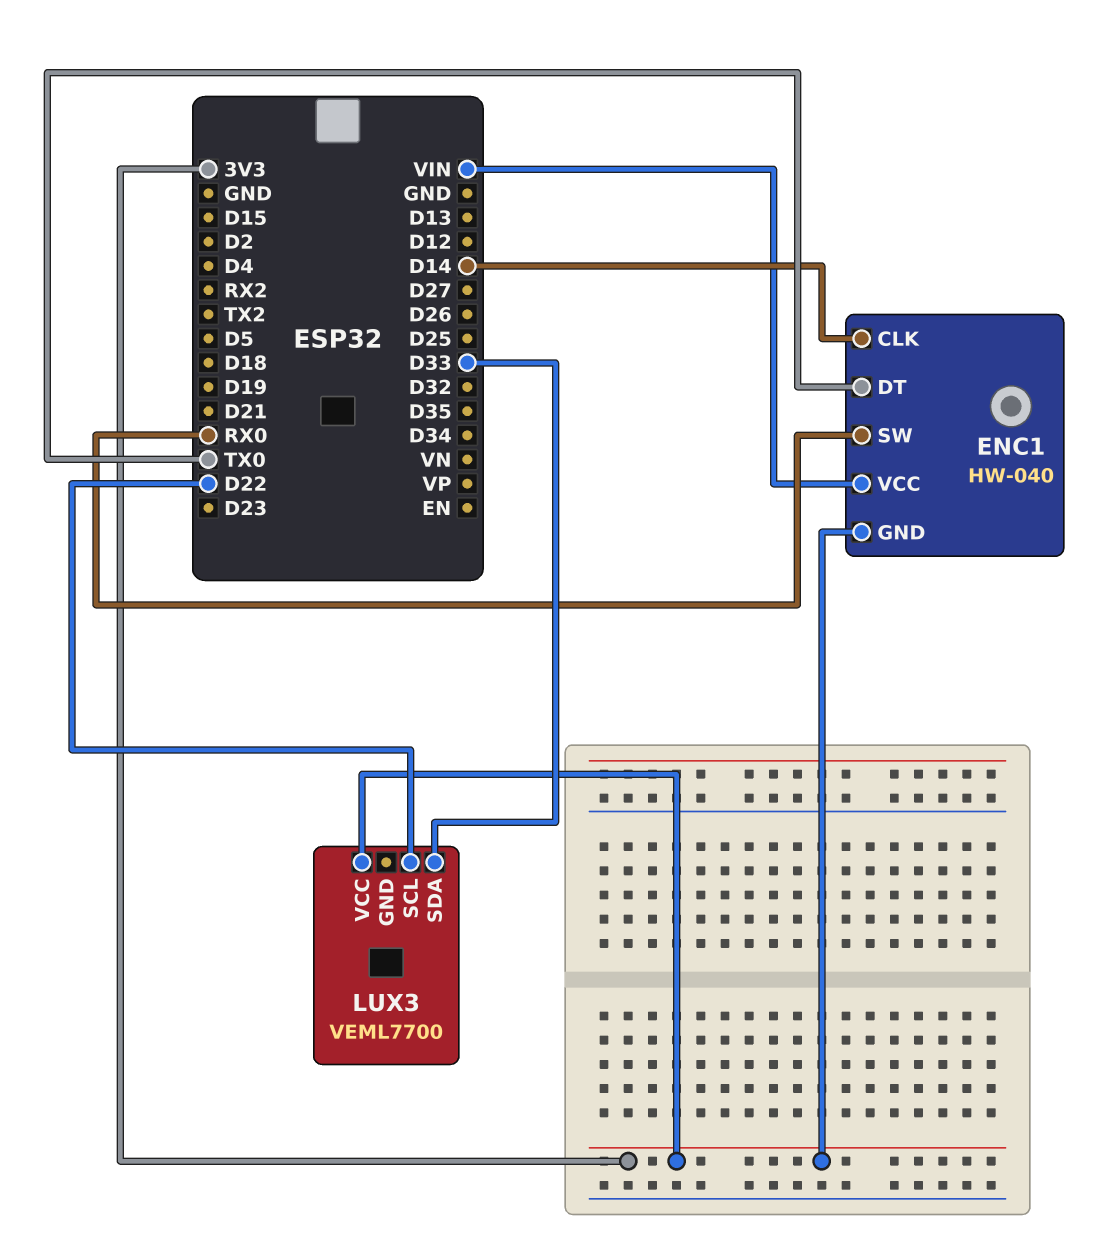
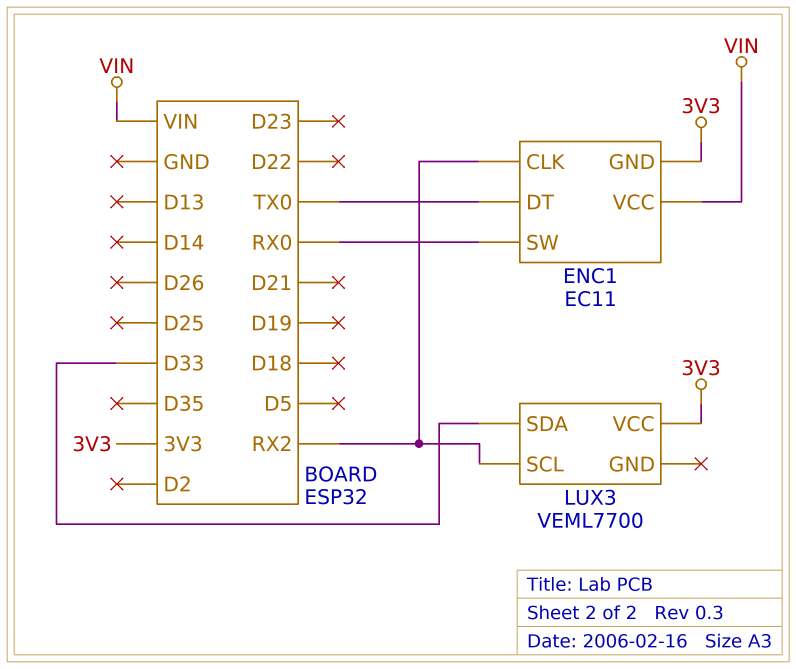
ENC1: HW-040 -> EC11
ENC1 pin CLK: D14 -> RX2
LUX3 pin SCL: D22 -> RX2

